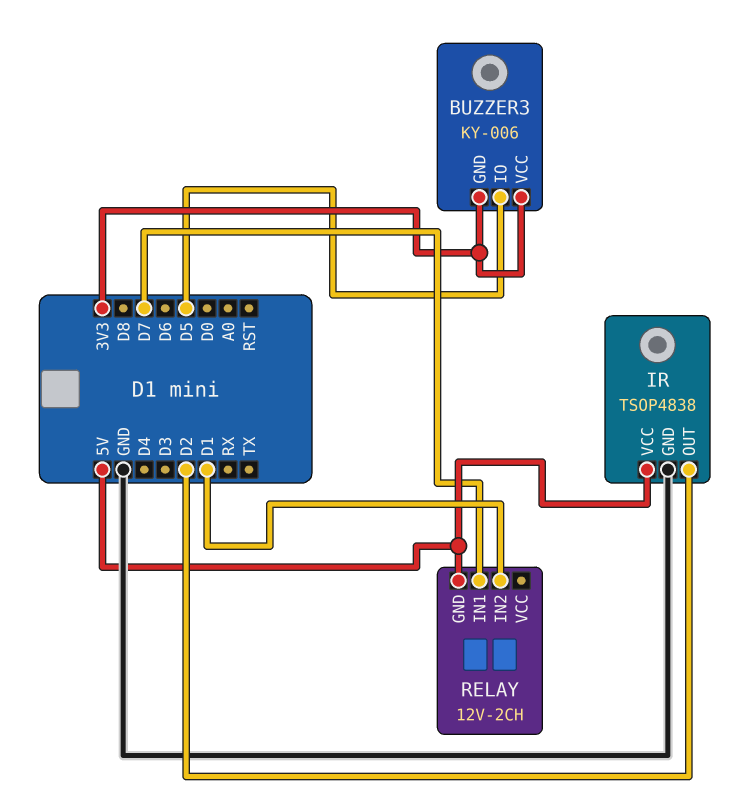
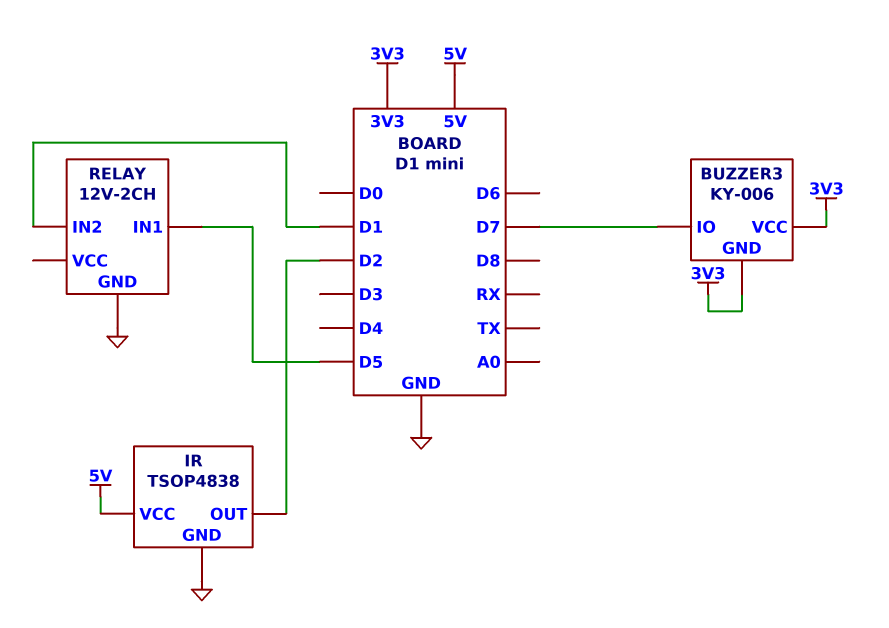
BUZZER3 pin IO: D5 -> D7
RELAY pin GND: 5V -> GND
RELAY pin IN1: D7 -> D5

